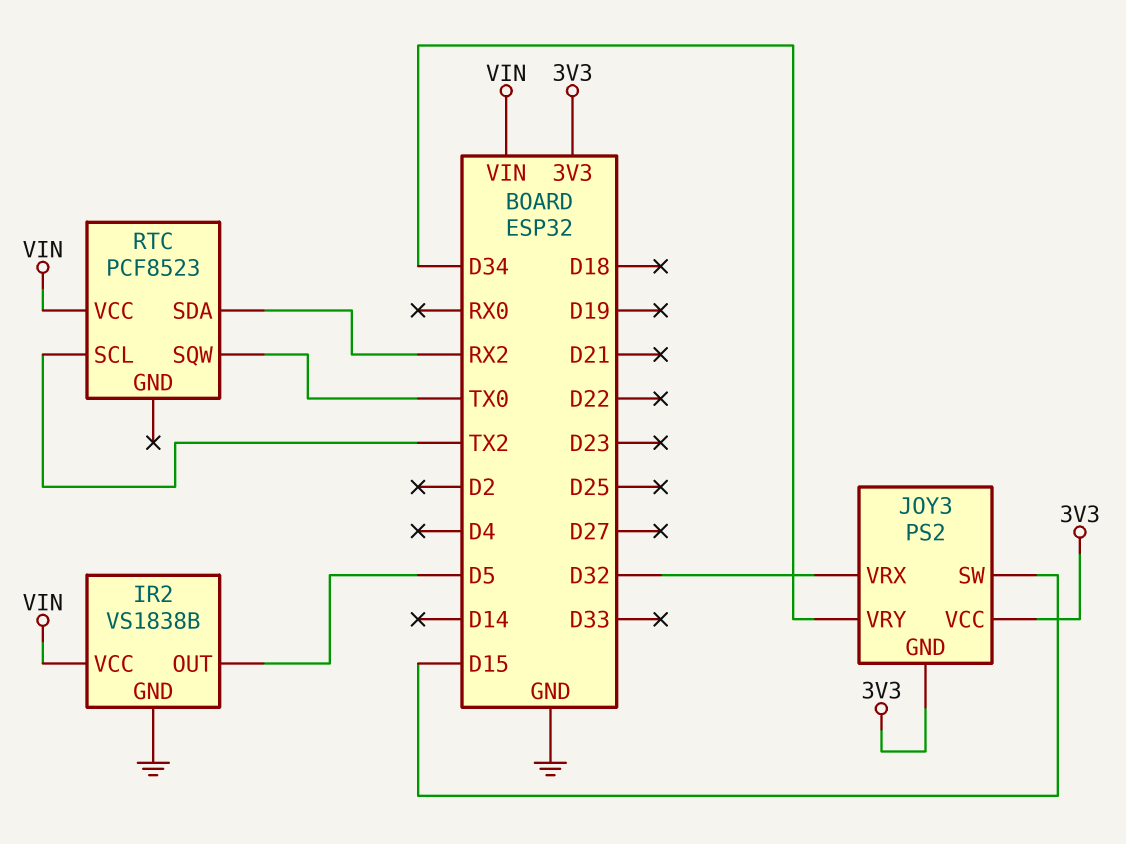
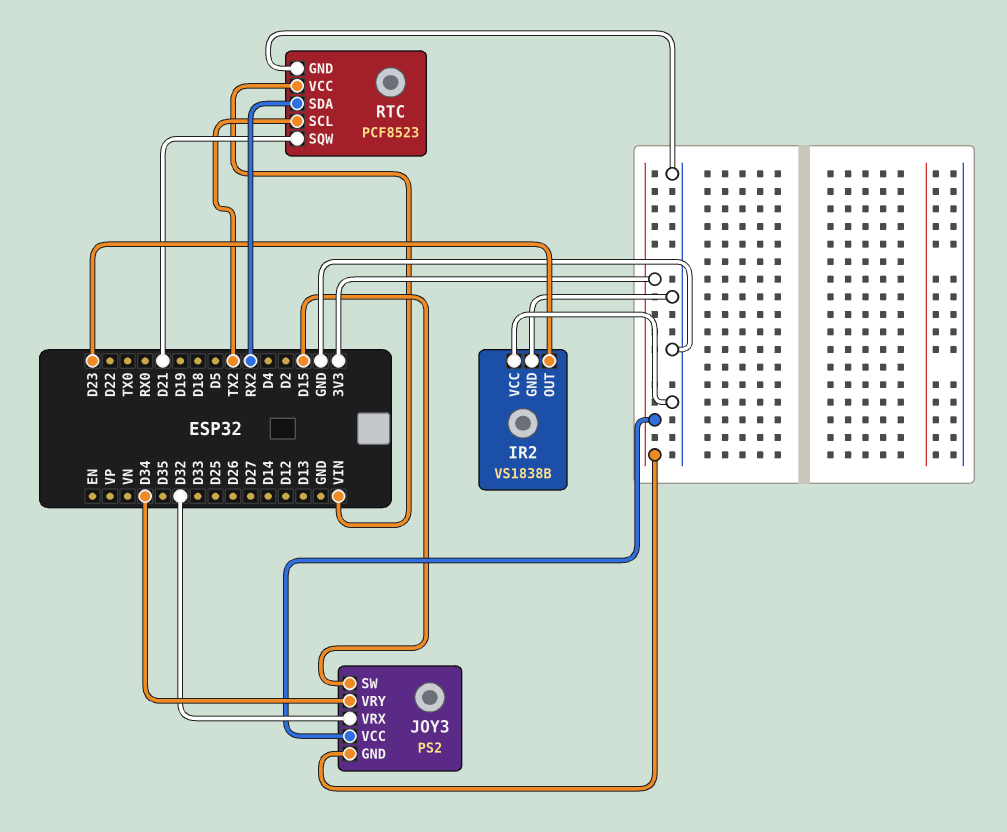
IR2 pin OUT: D5 -> D23
IR2 pin VCC: VIN -> GND
RTC pin GND: none -> GND
RTC pin SQW: TX0 -> D21

